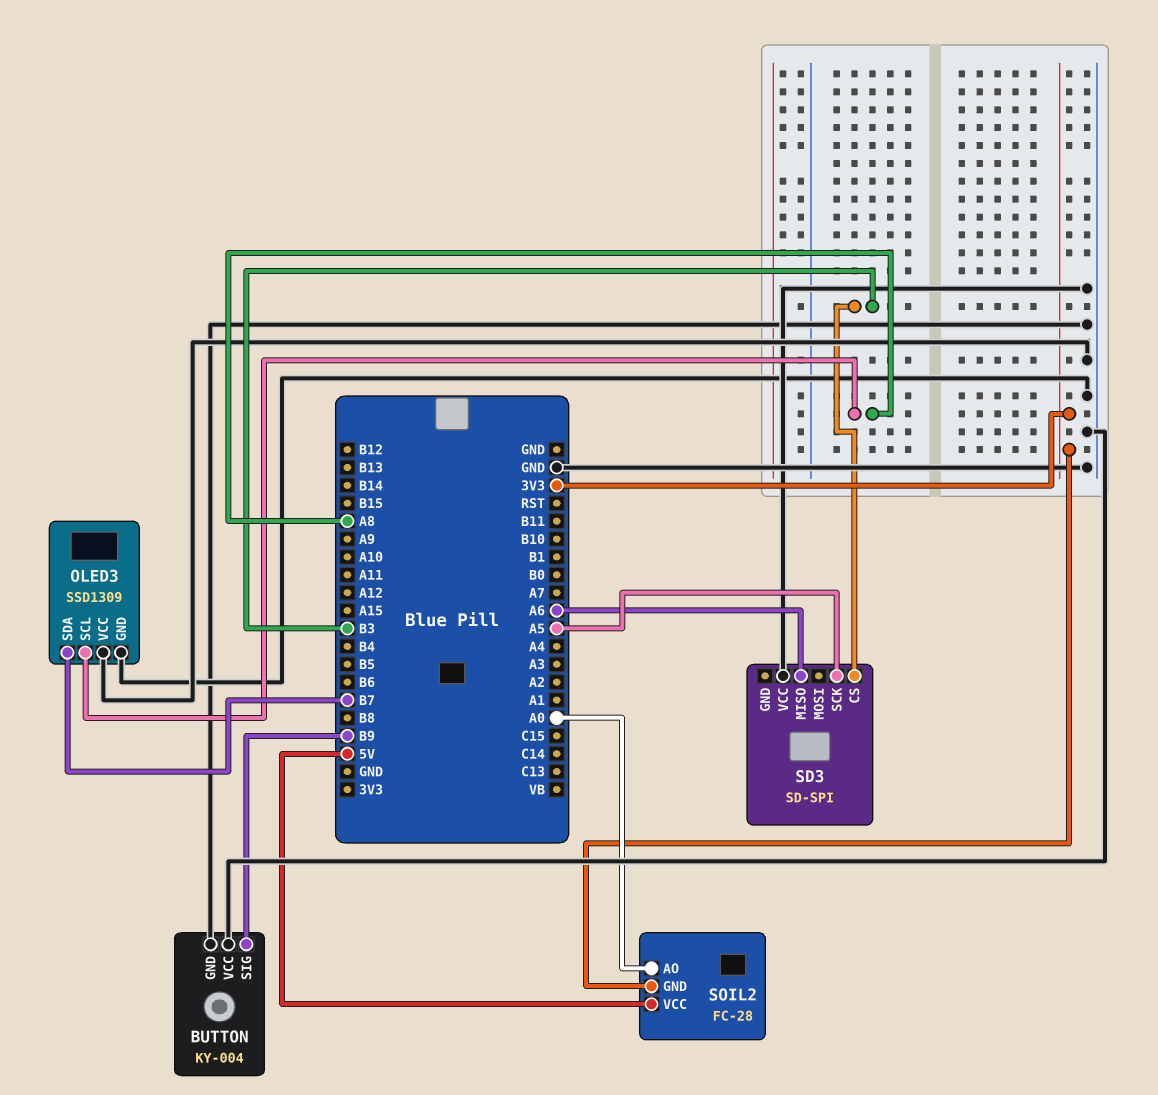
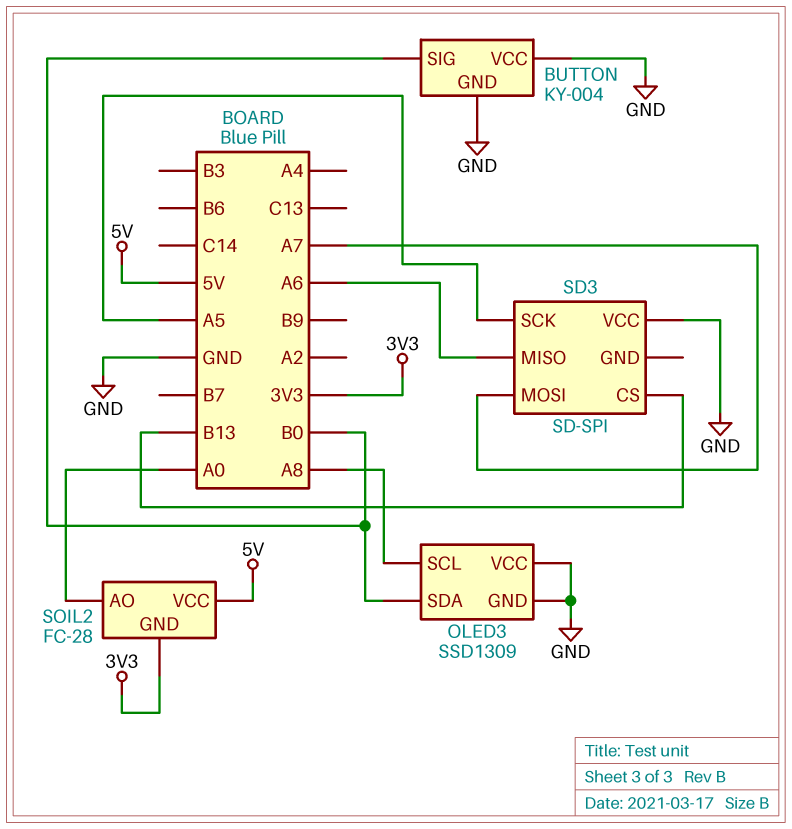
BUTTON pin SIG: B9 -> B0
OLED3 pin SDA: B7 -> B0
SD3 pin CS: B3 -> B13
SD3 pin MOSI: none -> A7

